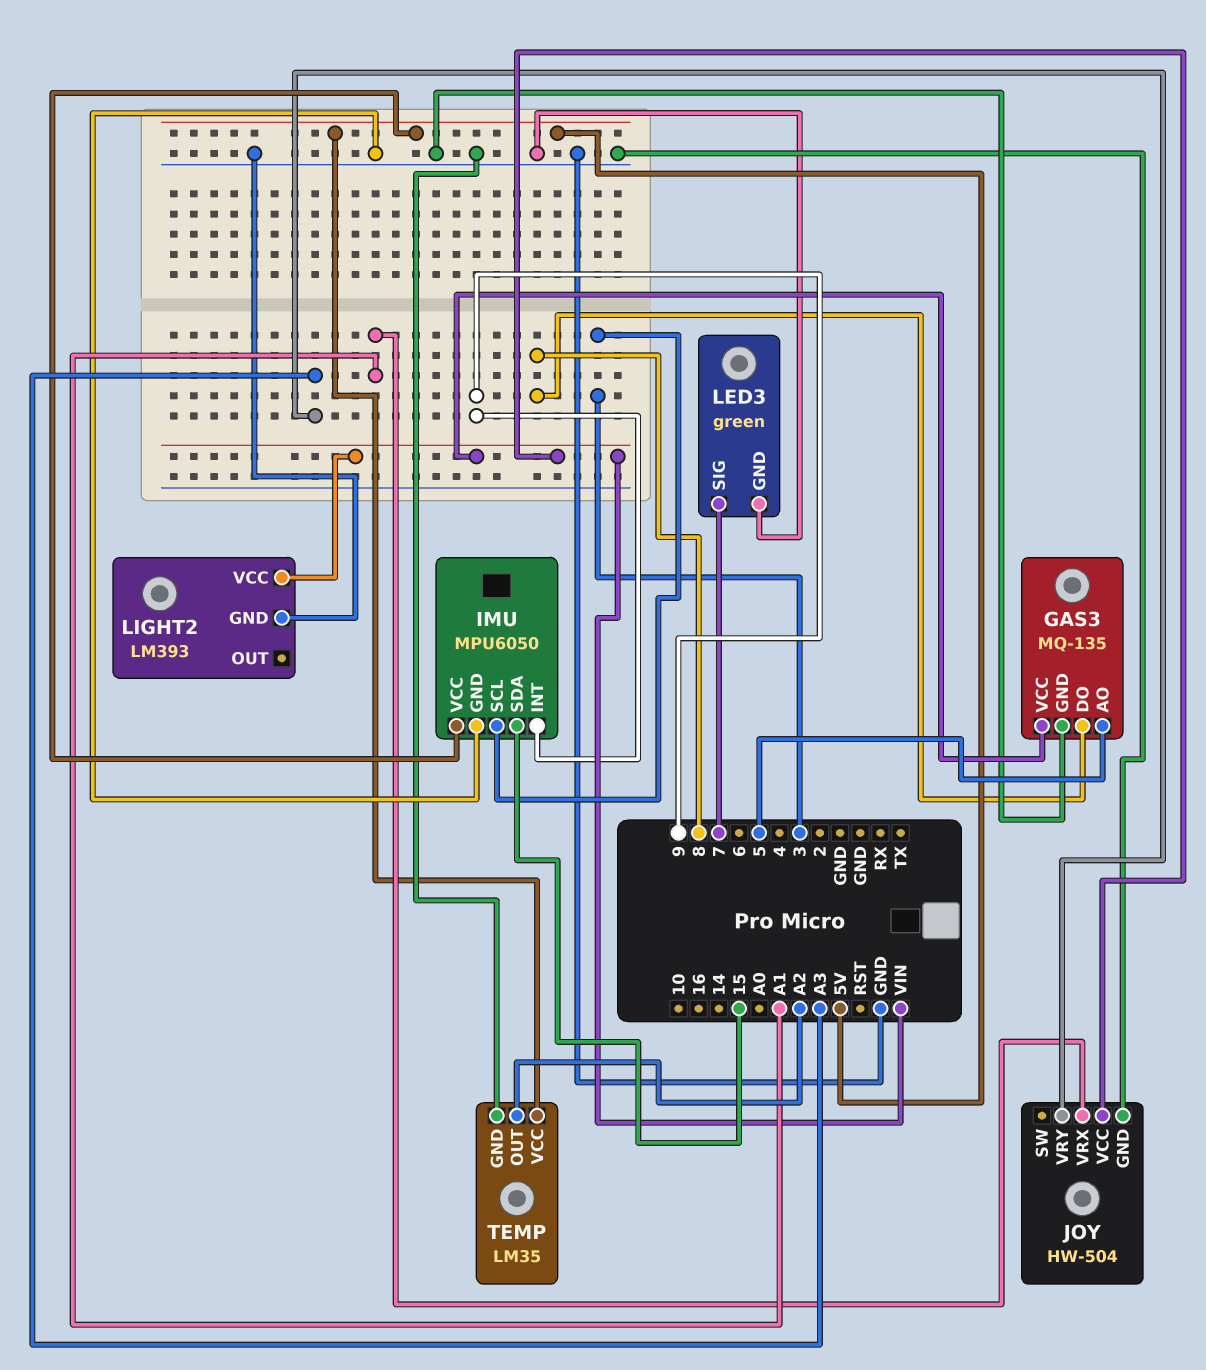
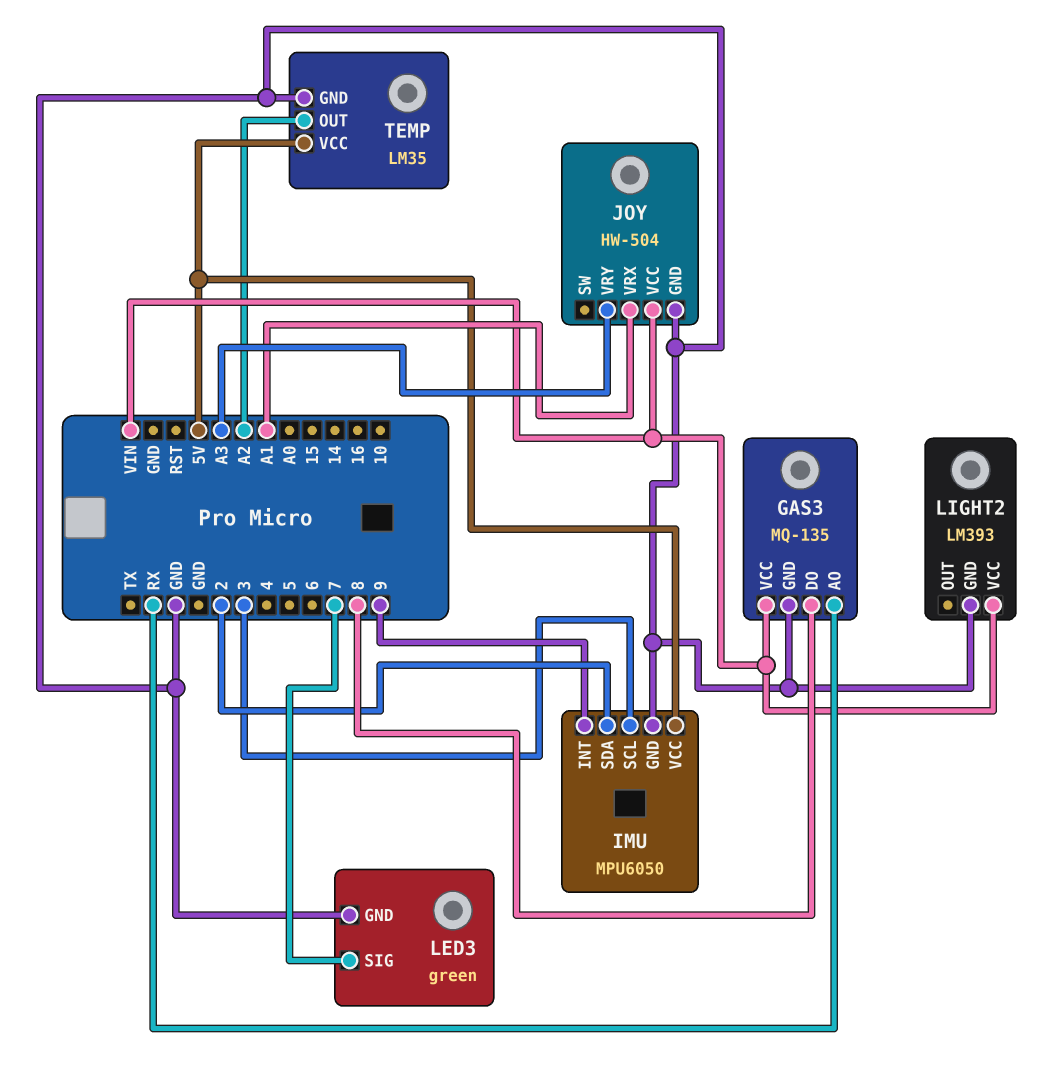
GAS3 pin AO: 5 -> RX
IMU pin SDA: 15 -> 2

